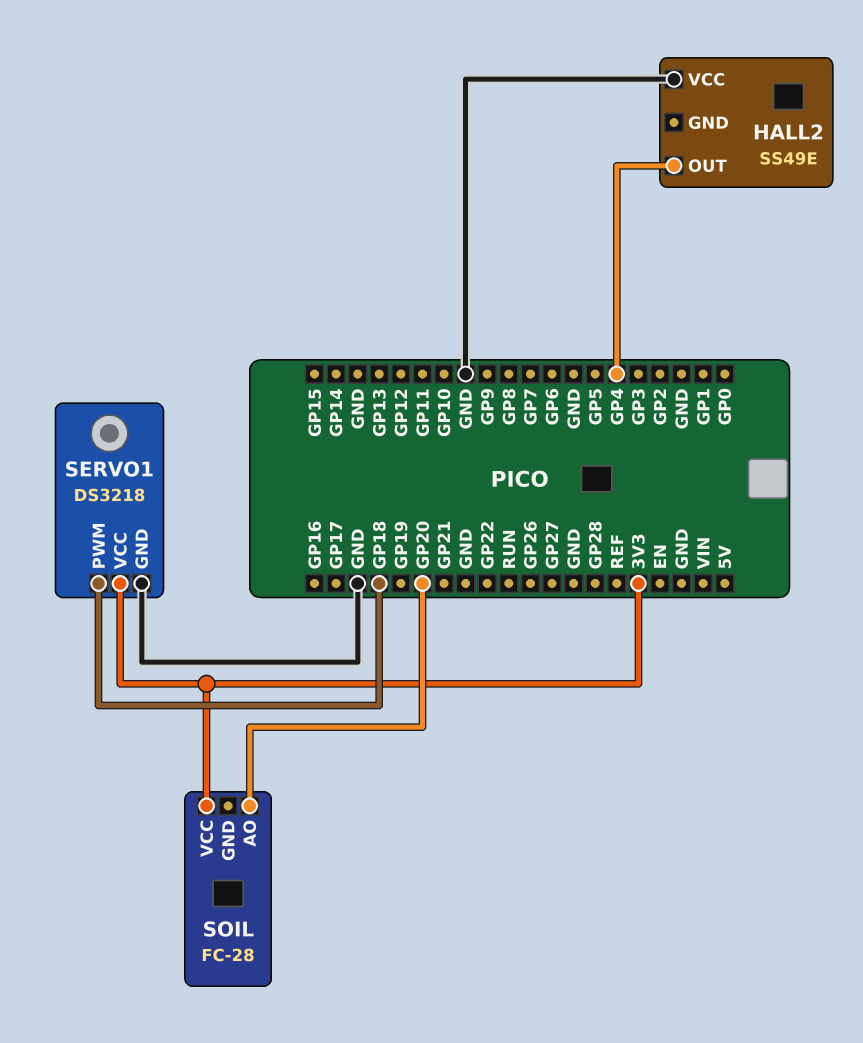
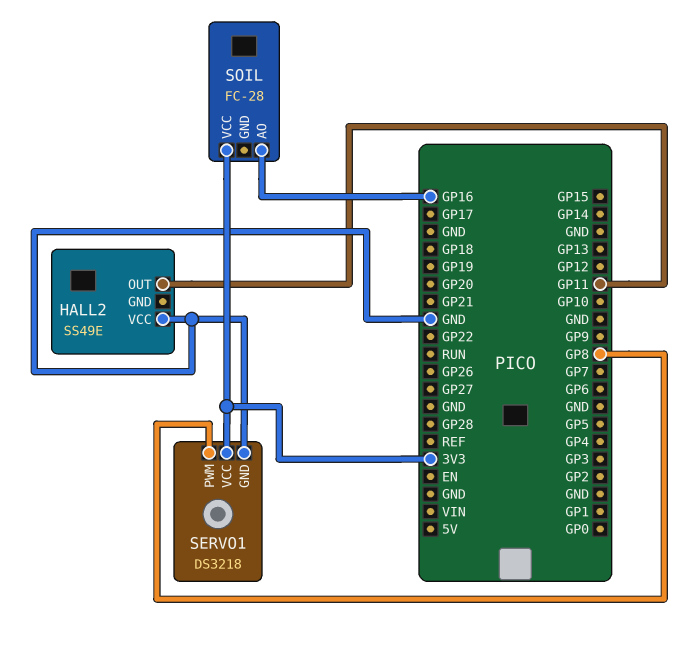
HALL2 pin OUT: GP4 -> GP11
SERVO1 pin PWM: GP18 -> GP8
SOIL pin AO: GP20 -> GP16

